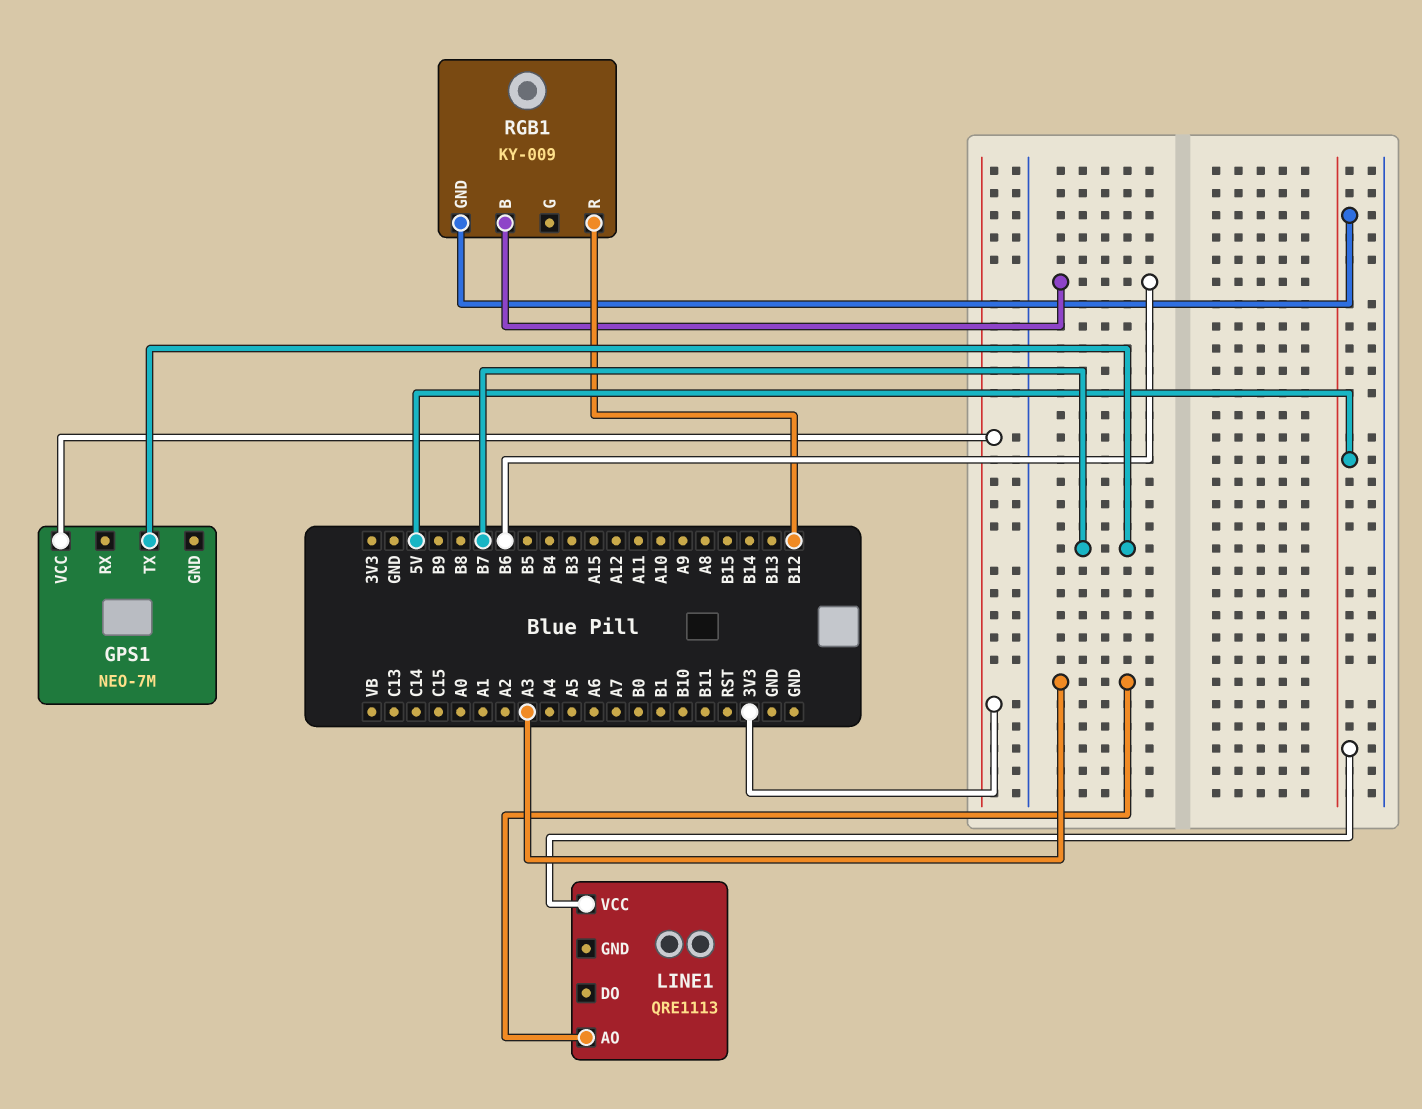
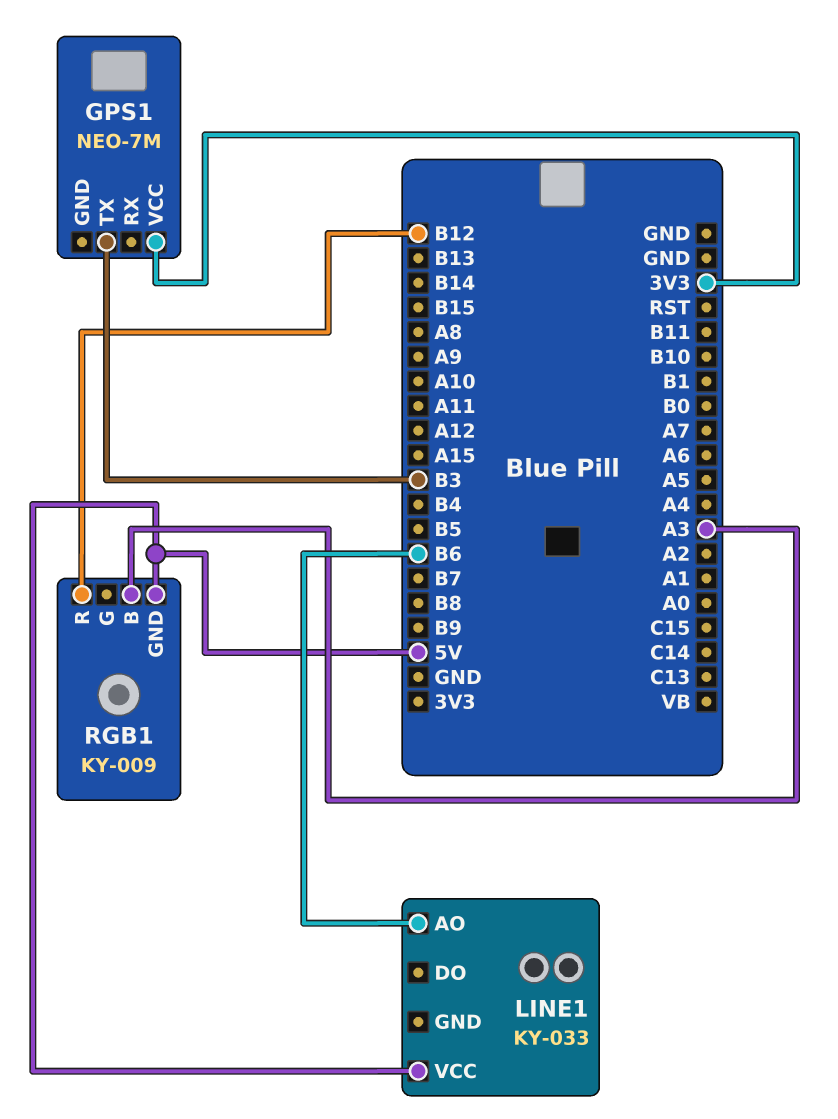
GPS1 pin TX: B7 -> B3
LINE1: QRE1113 -> KY-033
LINE1 pin AO: A3 -> B6
RGB1 pin B: B6 -> A3

